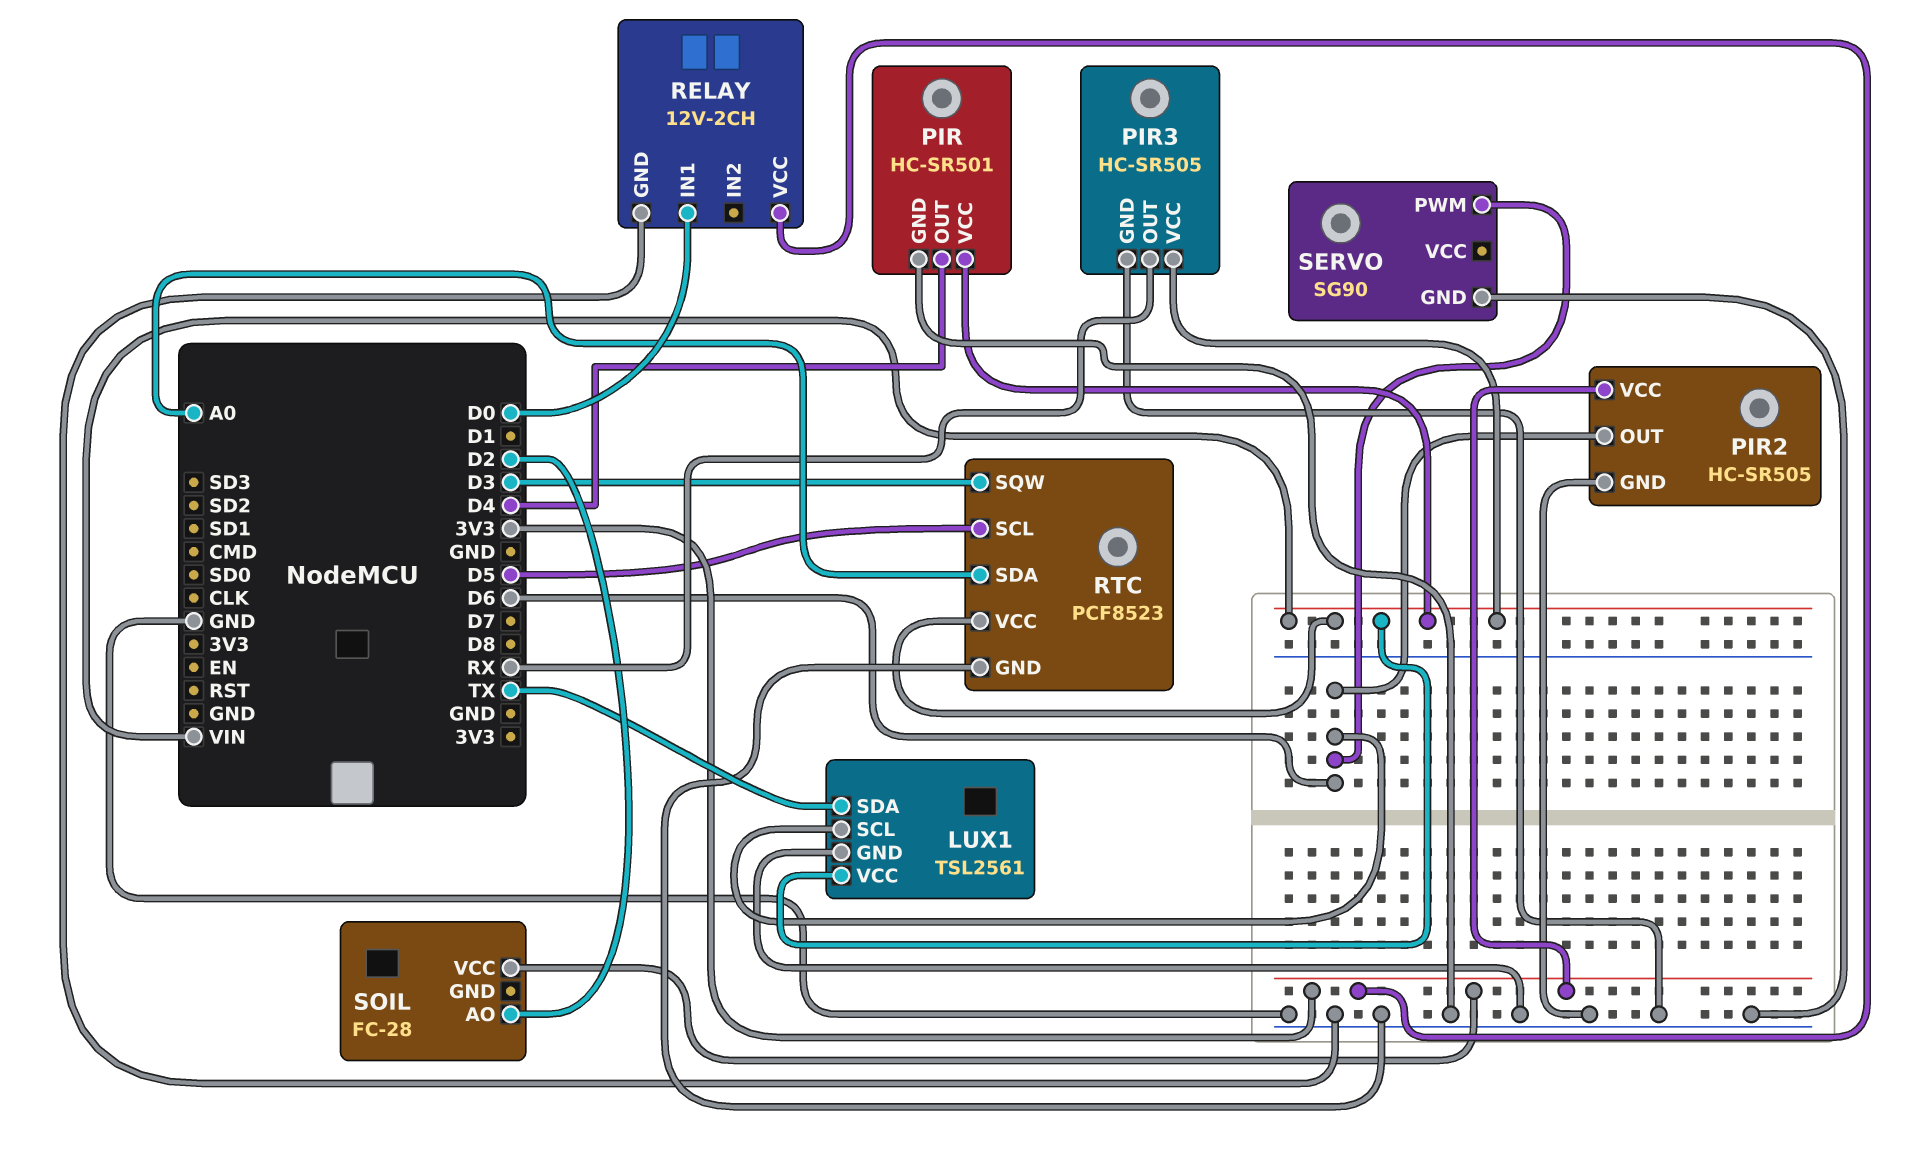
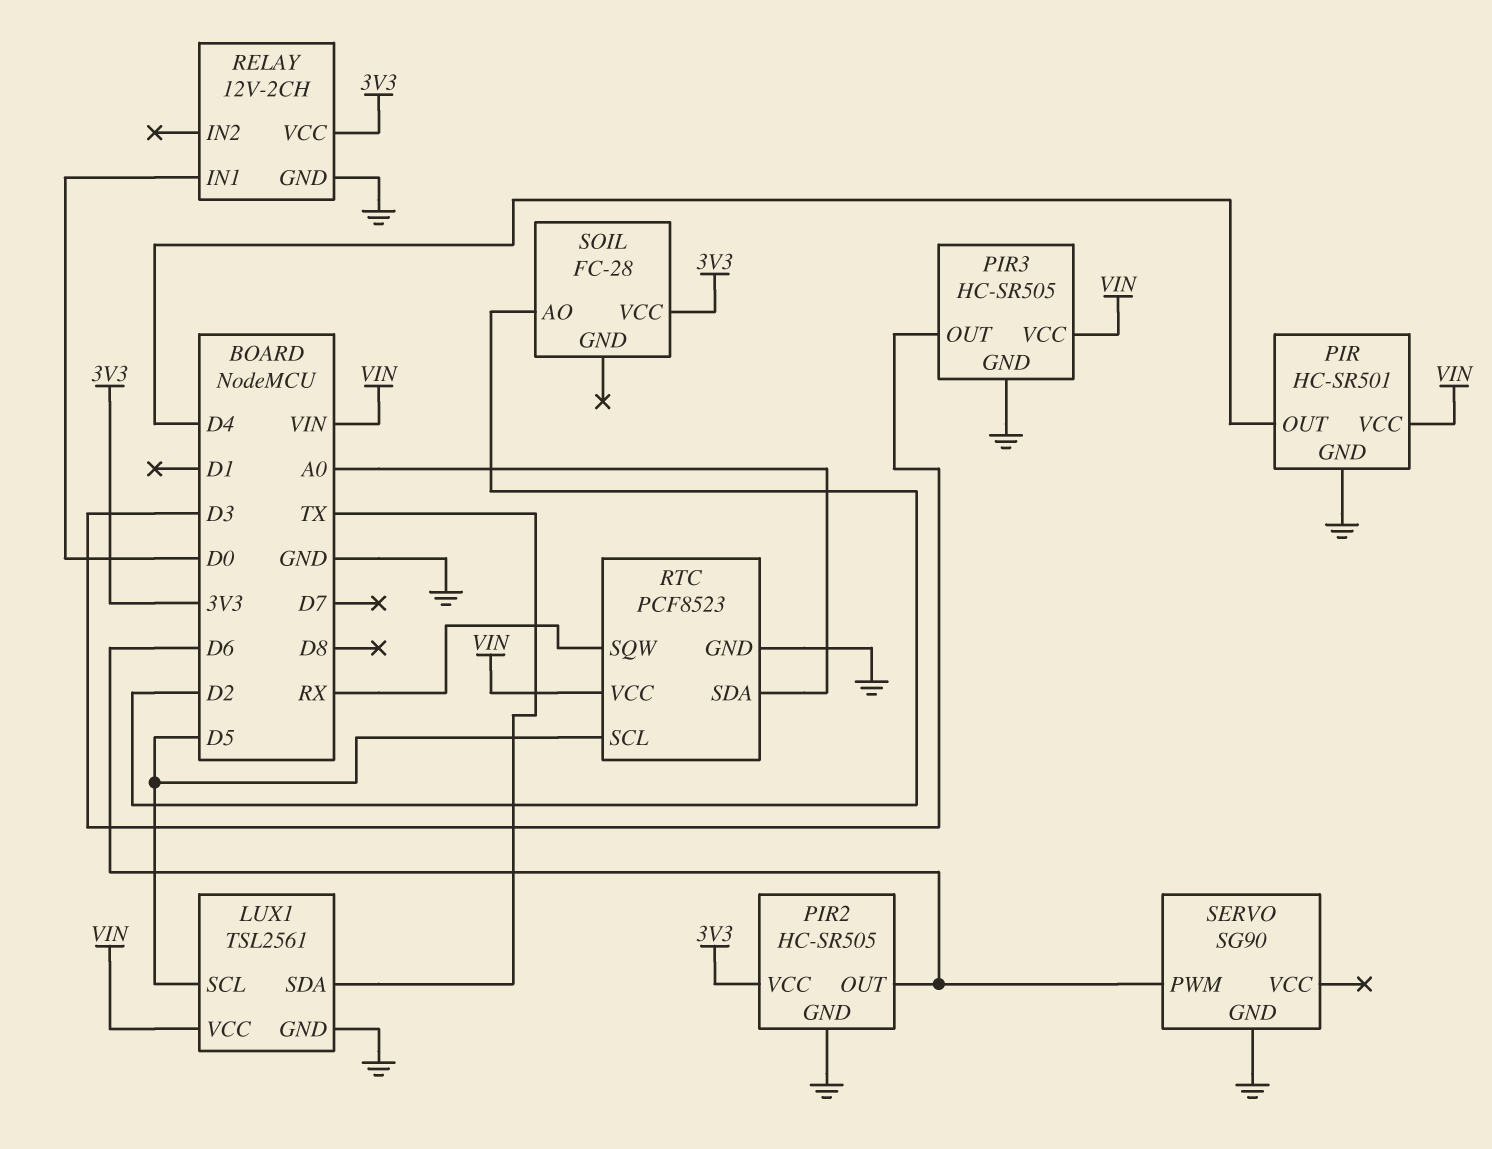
LUX1 pin SCL: D6 -> D5
PIR3 pin OUT: RX -> D3
RTC pin SQW: D3 -> RX

